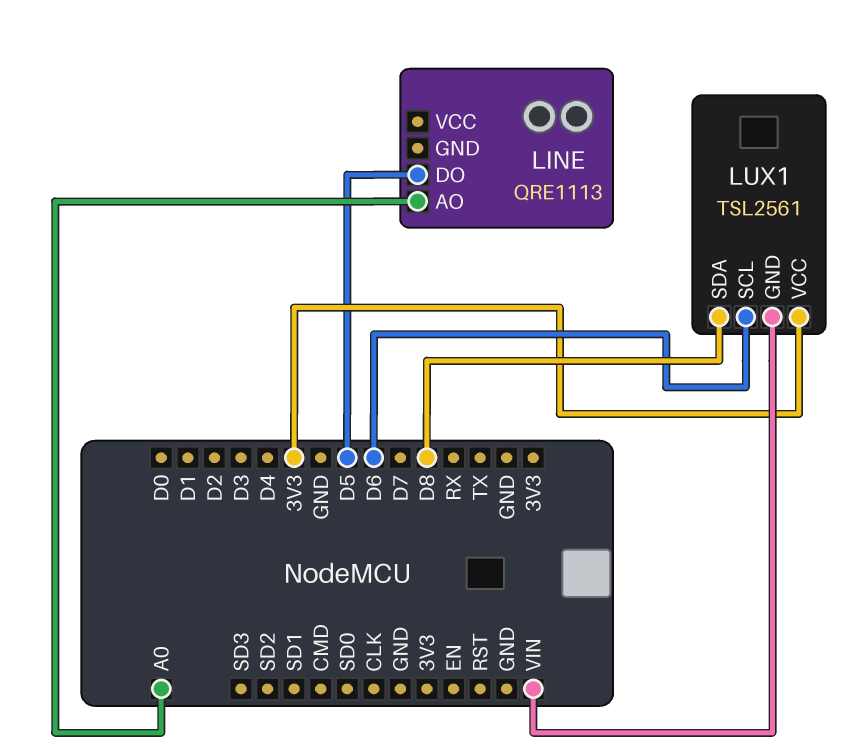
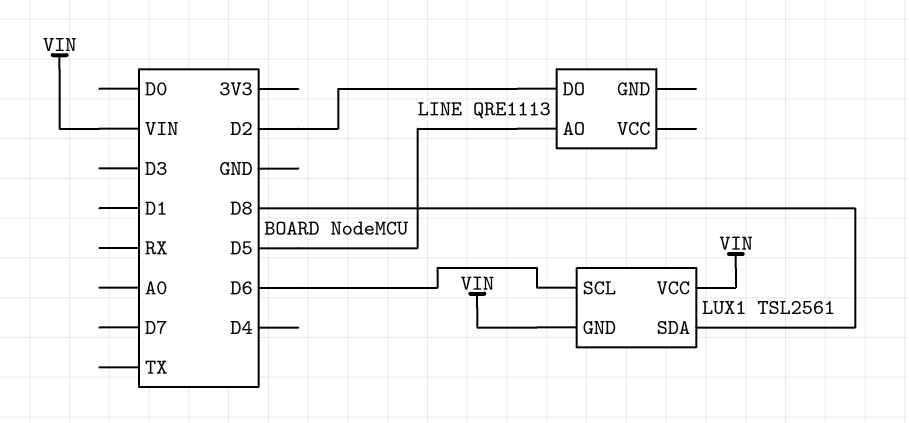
LINE pin AO: A0 -> D5
LINE pin DO: D5 -> D2
LUX1 pin VCC: 3V3 -> VIN

